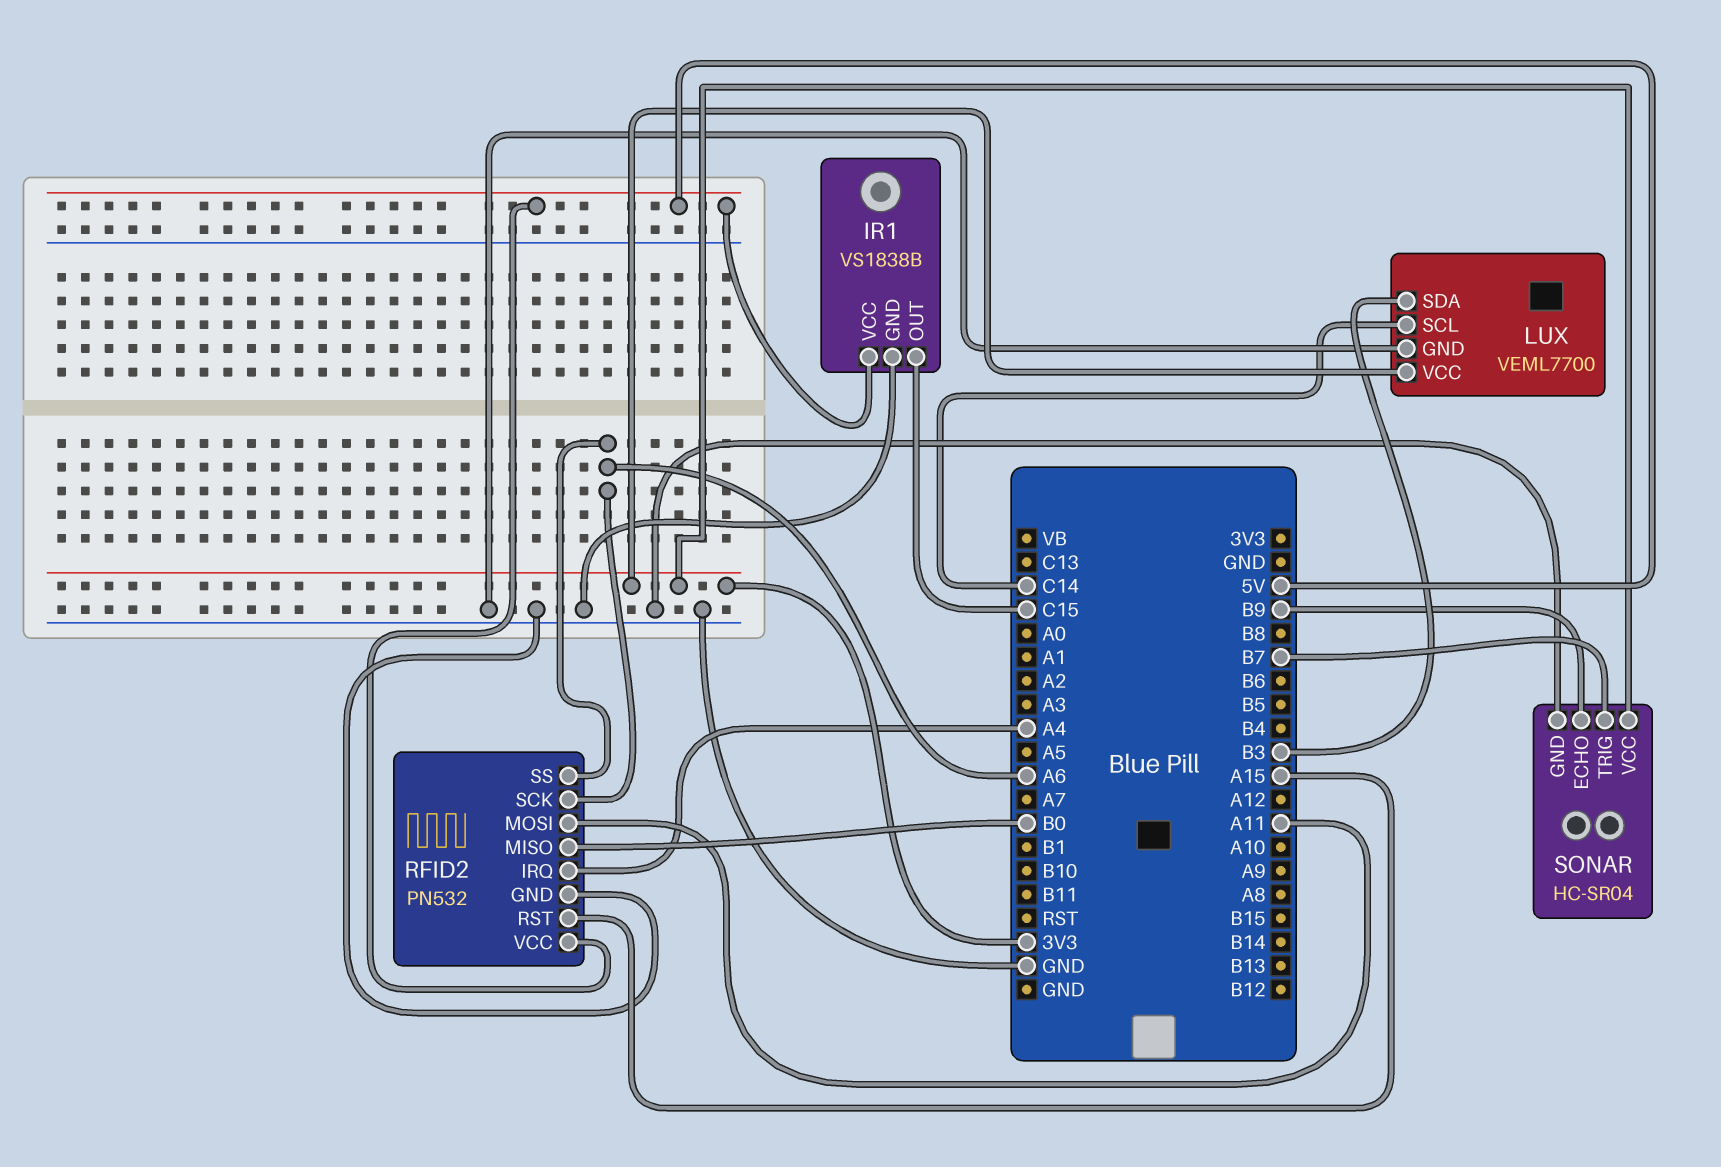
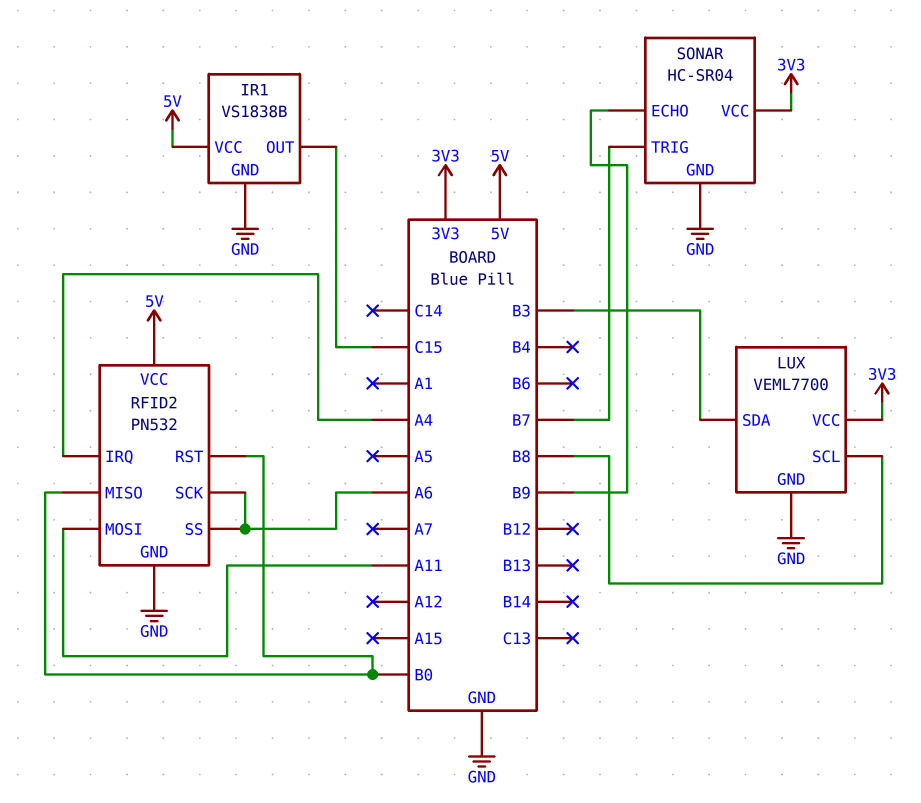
LUX pin SCL: C14 -> B8
RFID2 pin RST: A15 -> B0

